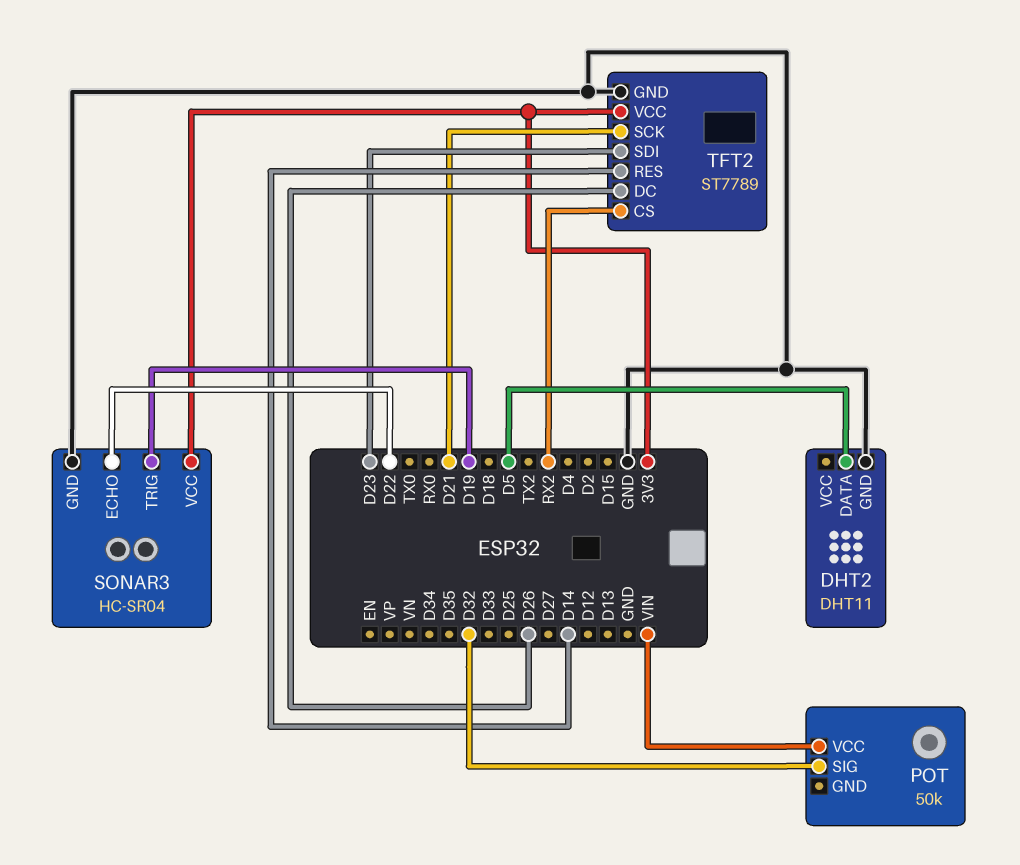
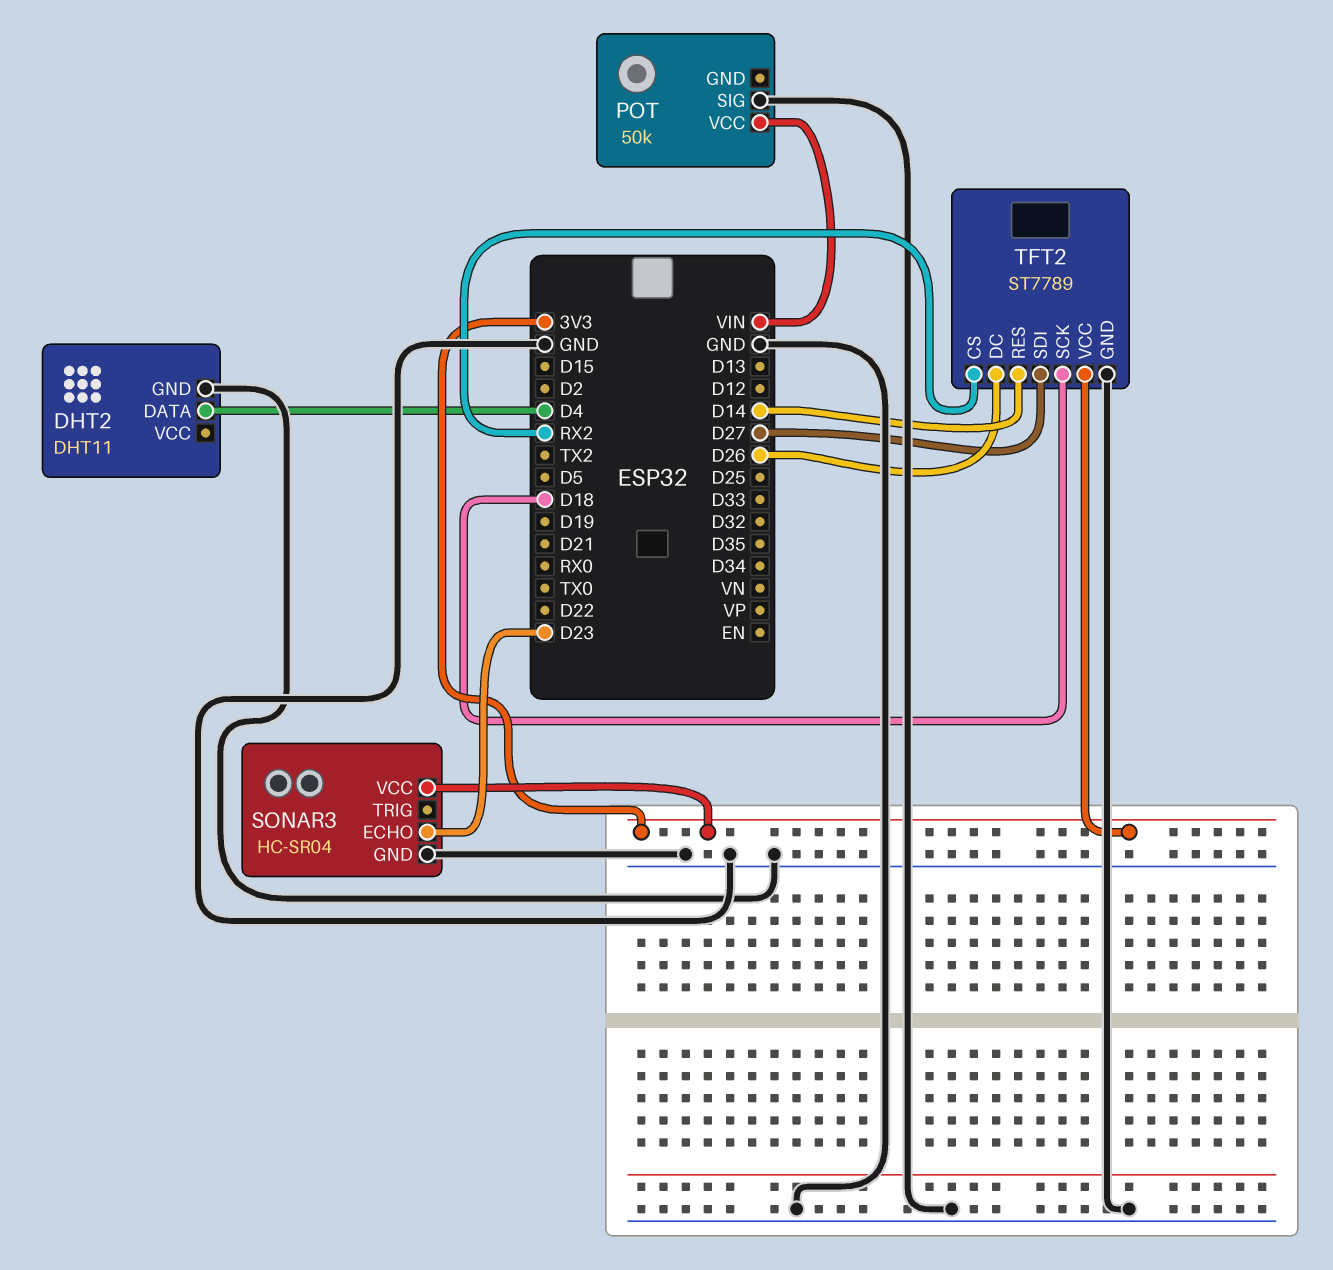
DHT2 pin DATA: D5 -> D4
POT pin SIG: D32 -> GND
SONAR3 pin ECHO: D22 -> D23
SONAR3 pin TRIG: D19 -> none
TFT2 pin SCK: D21 -> D18
TFT2 pin SDI: D23 -> D27

